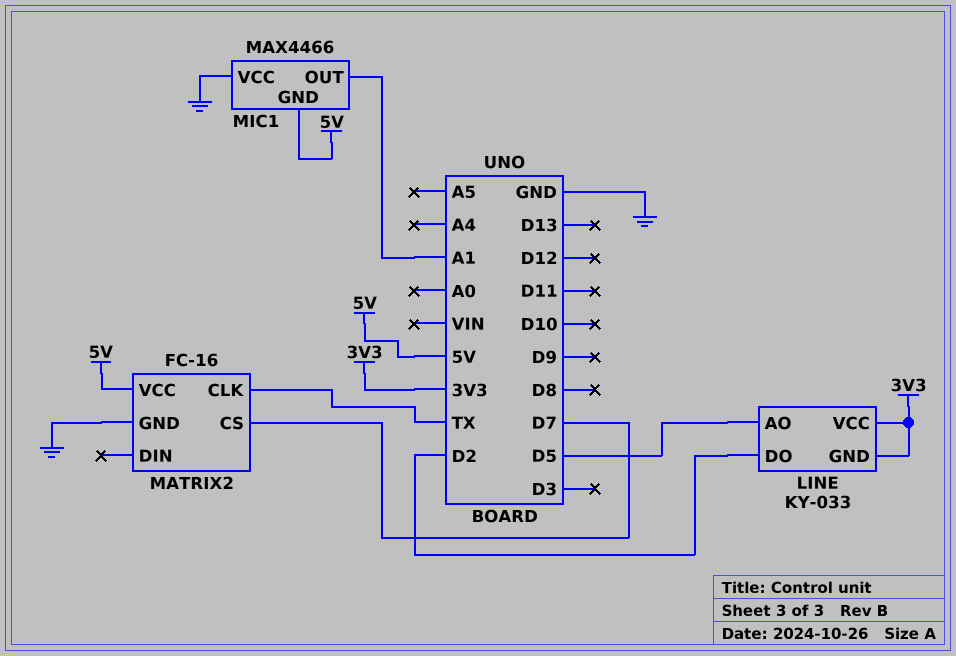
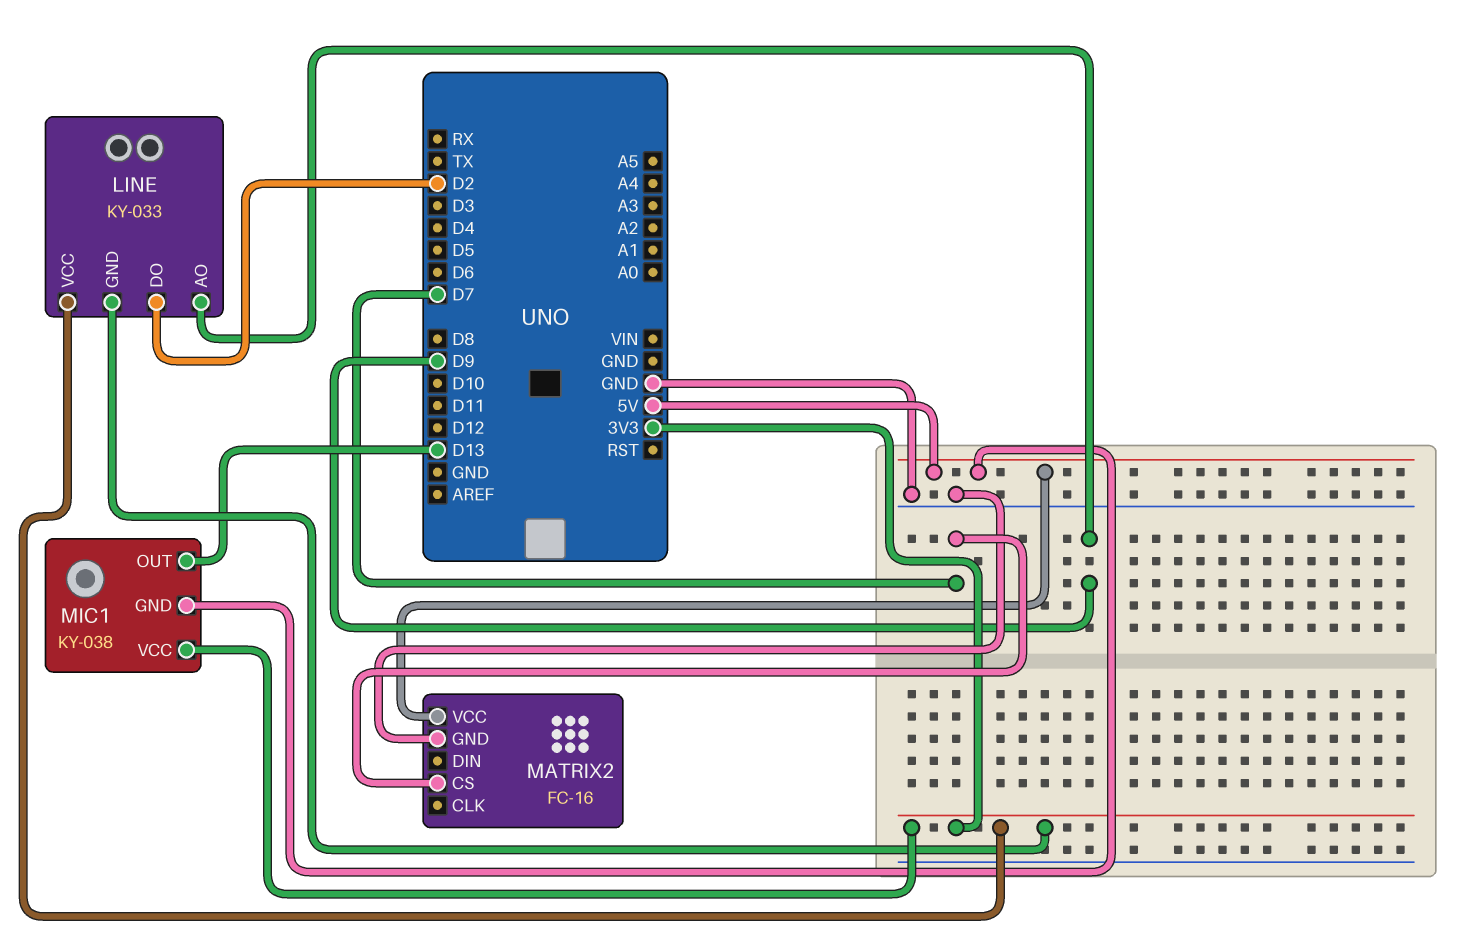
LINE pin AO: D5 -> D9
MATRIX2 pin CLK: TX -> none
MIC1: MAX4466 -> KY-038
MIC1 pin OUT: A1 -> D13
MIC1 pin VCC: GND -> 3V3

